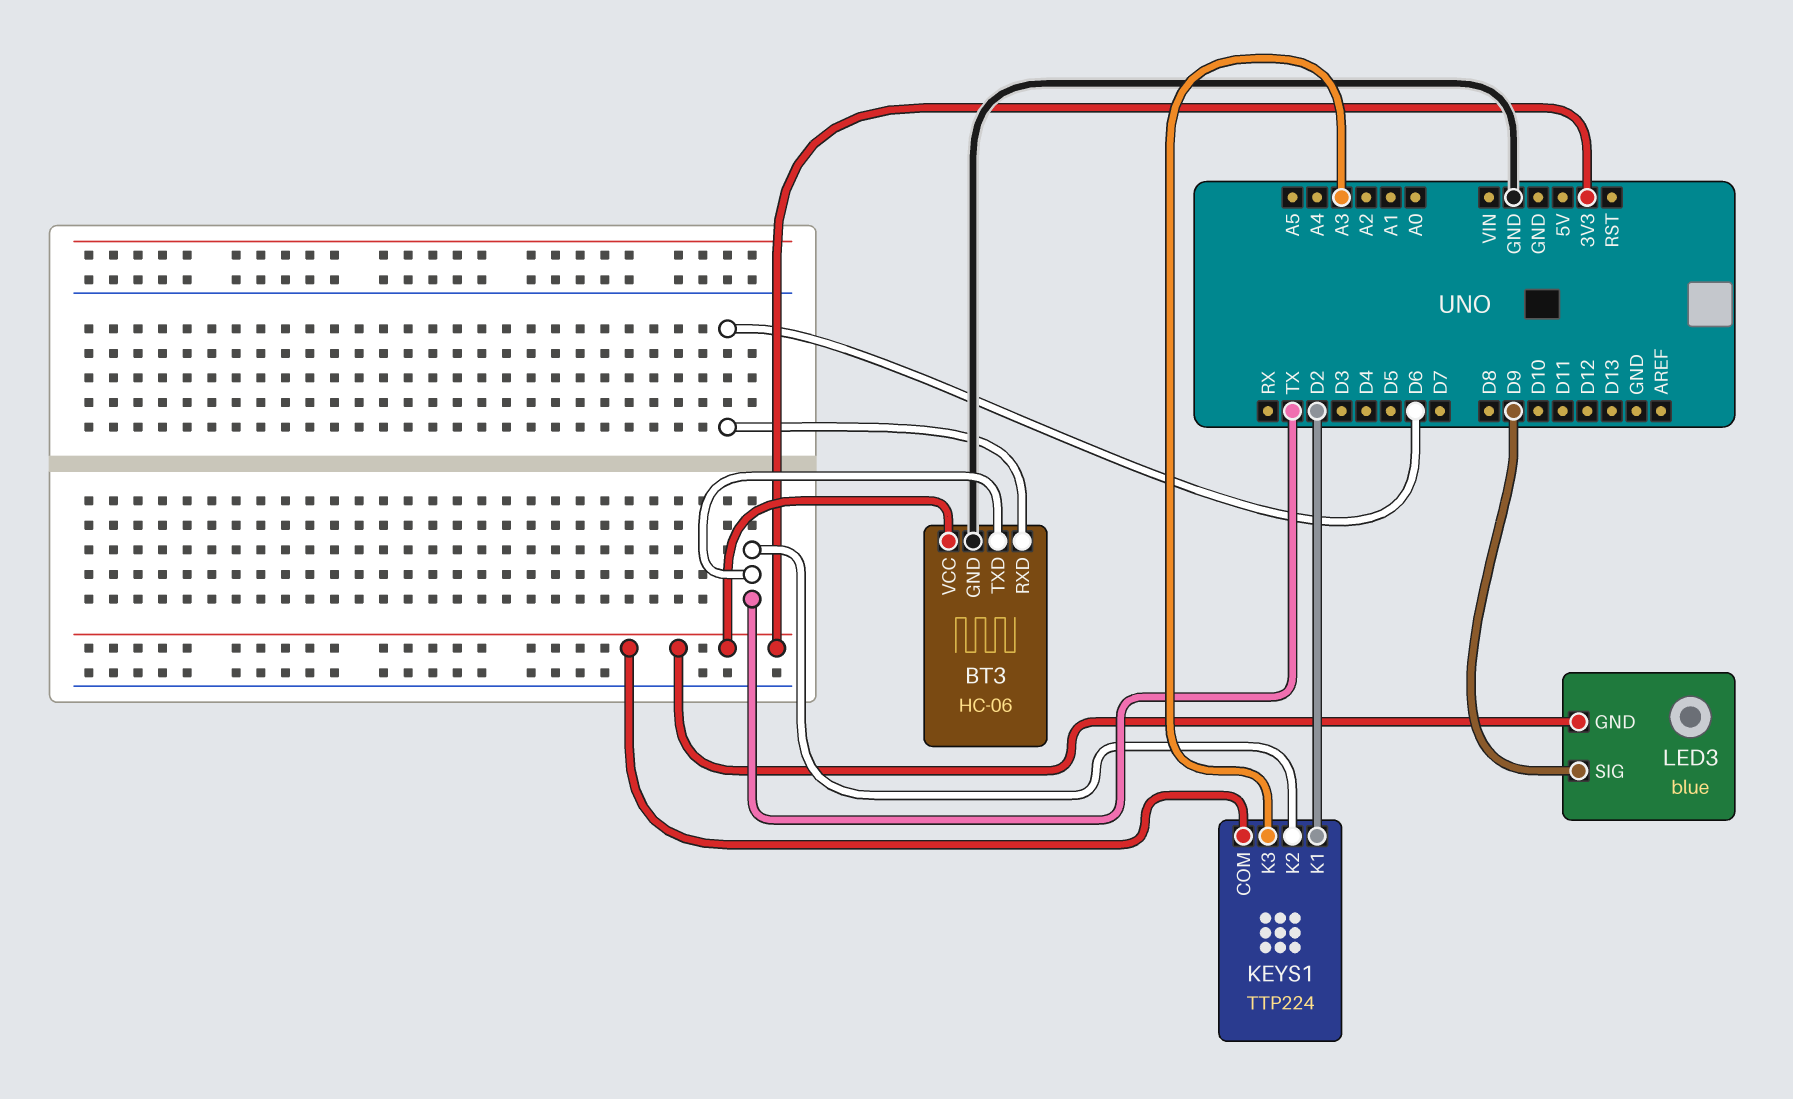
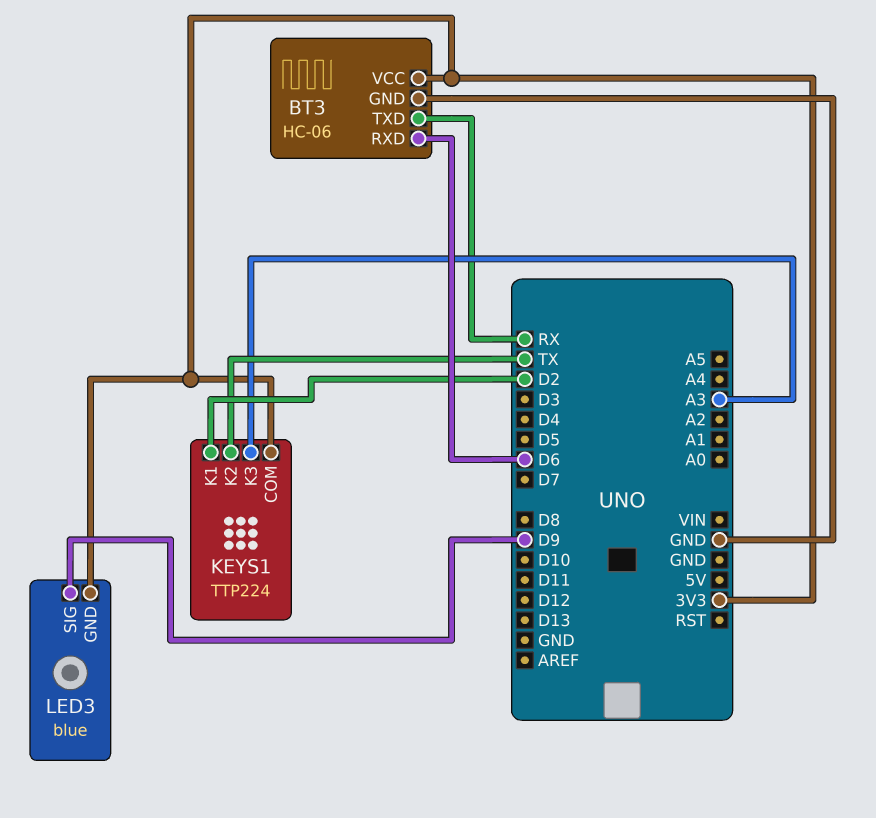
BT3 pin TXD: TX -> RX

